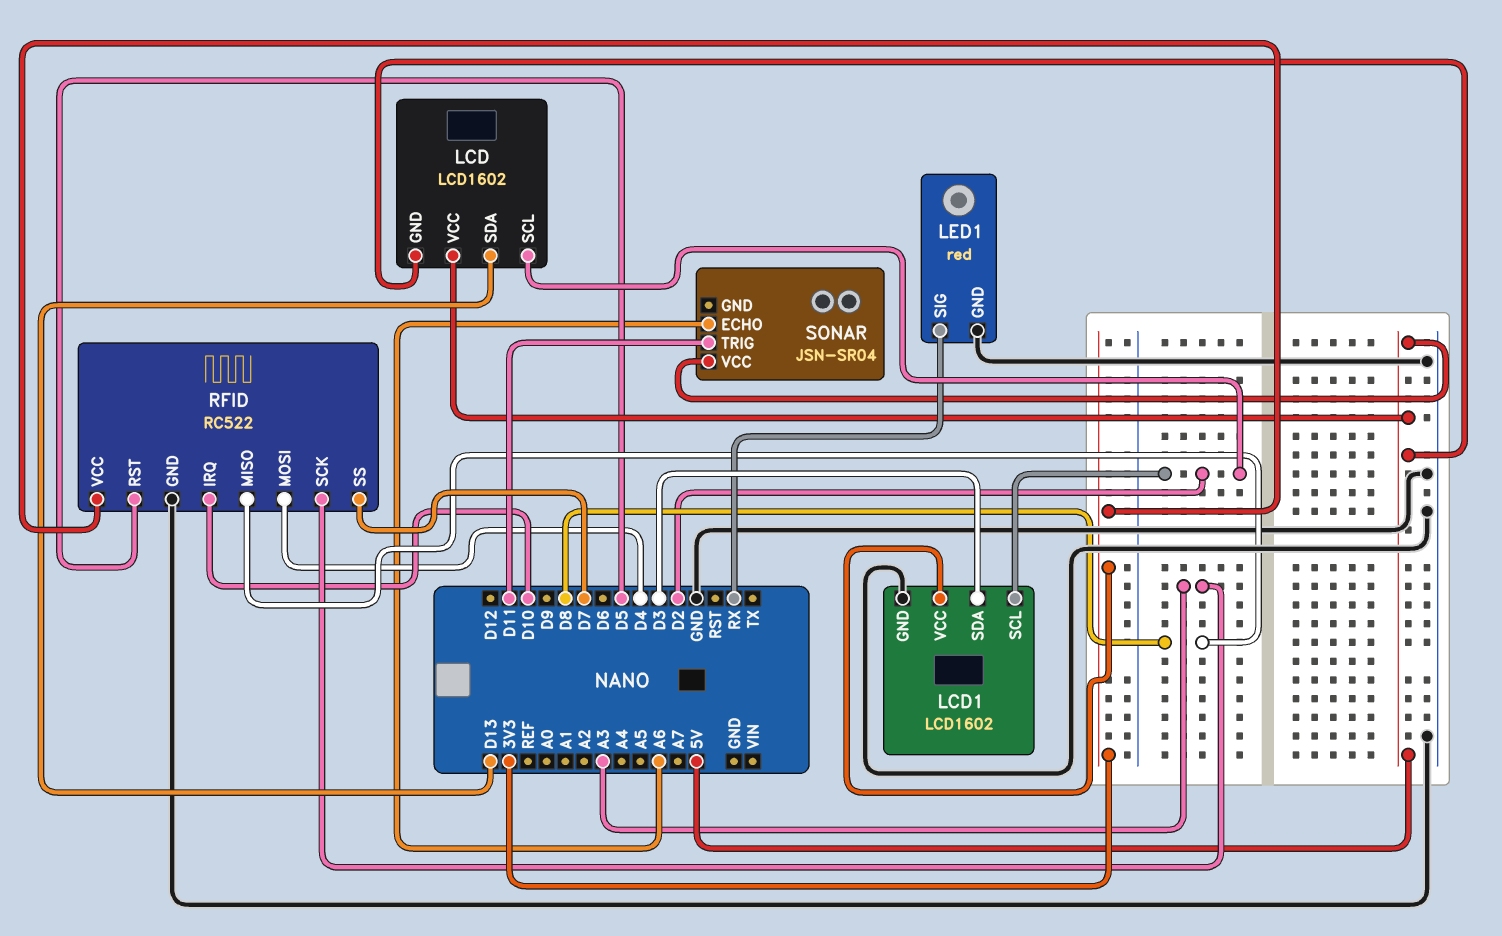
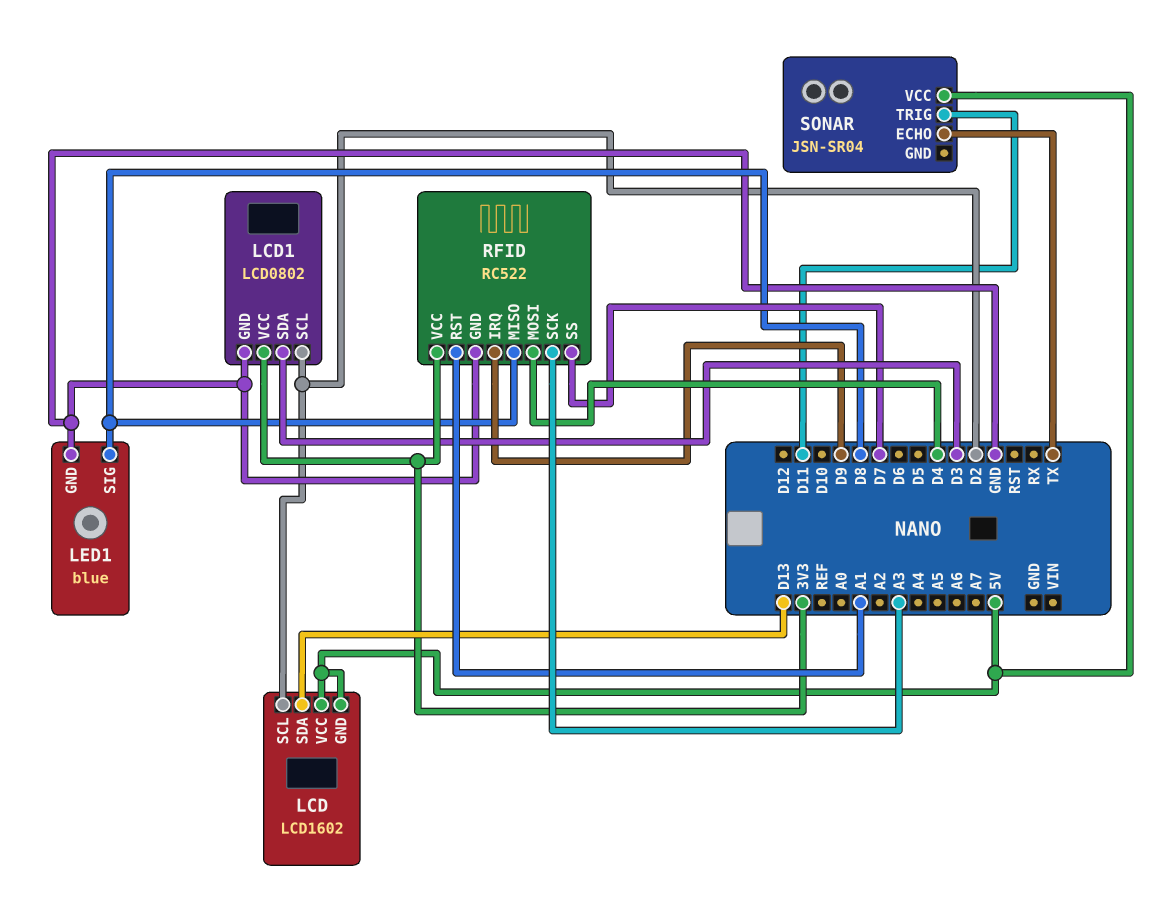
LCD1: LCD1602 -> LCD0802
LED1: red -> blue
LED1 pin SIG: RX -> D8
RFID pin IRQ: D10 -> D9
RFID pin RST: D5 -> A1
SONAR pin ECHO: A6 -> TX

